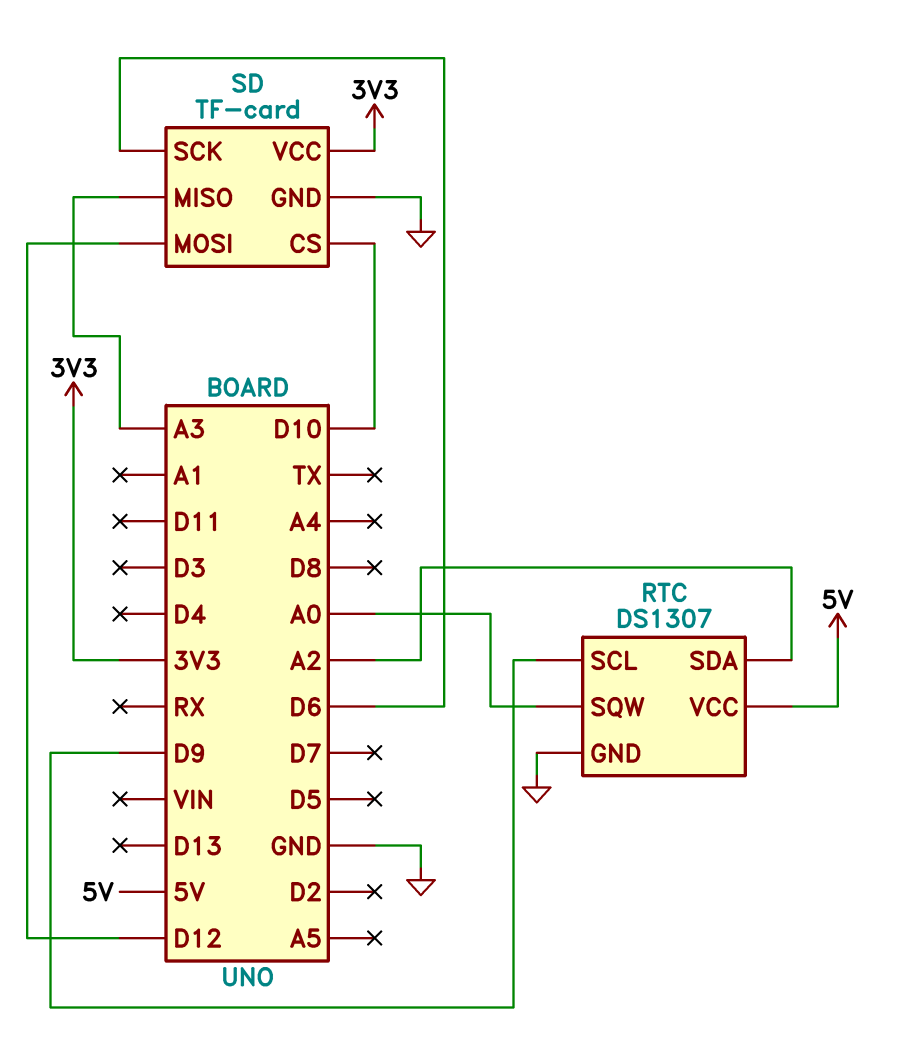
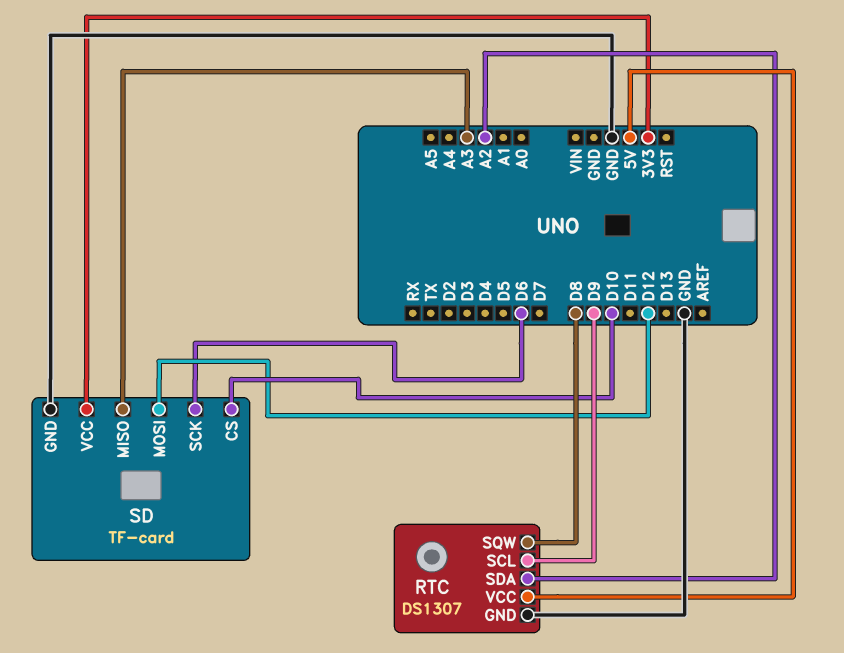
RTC pin SQW: A0 -> D8

